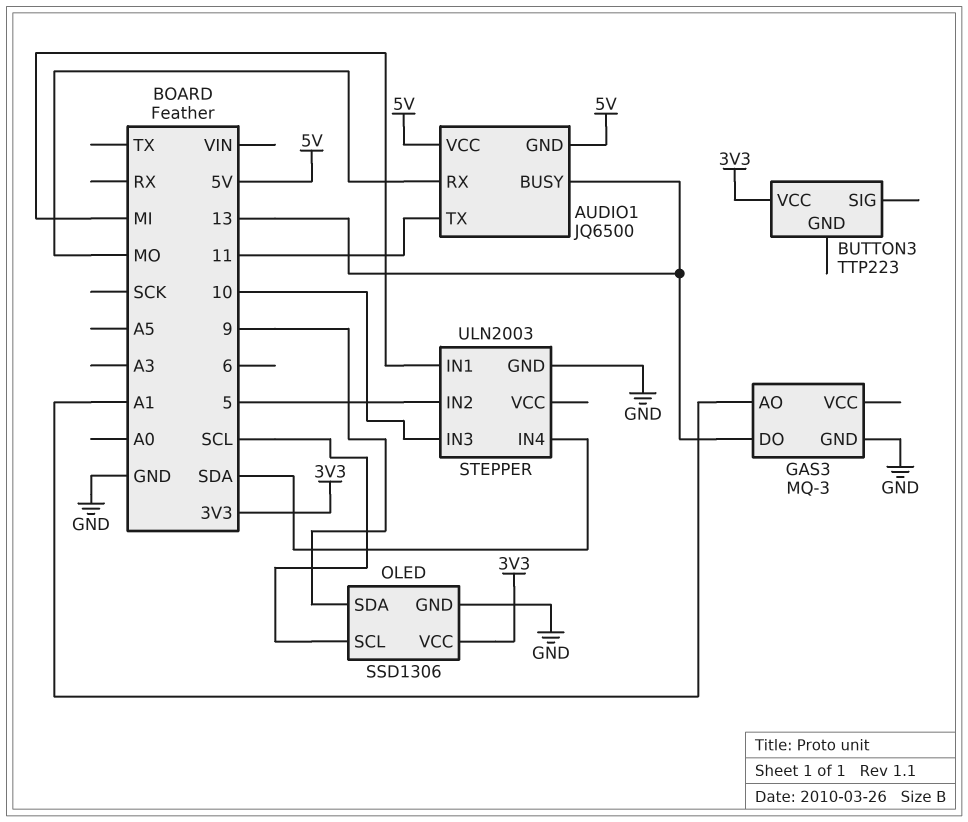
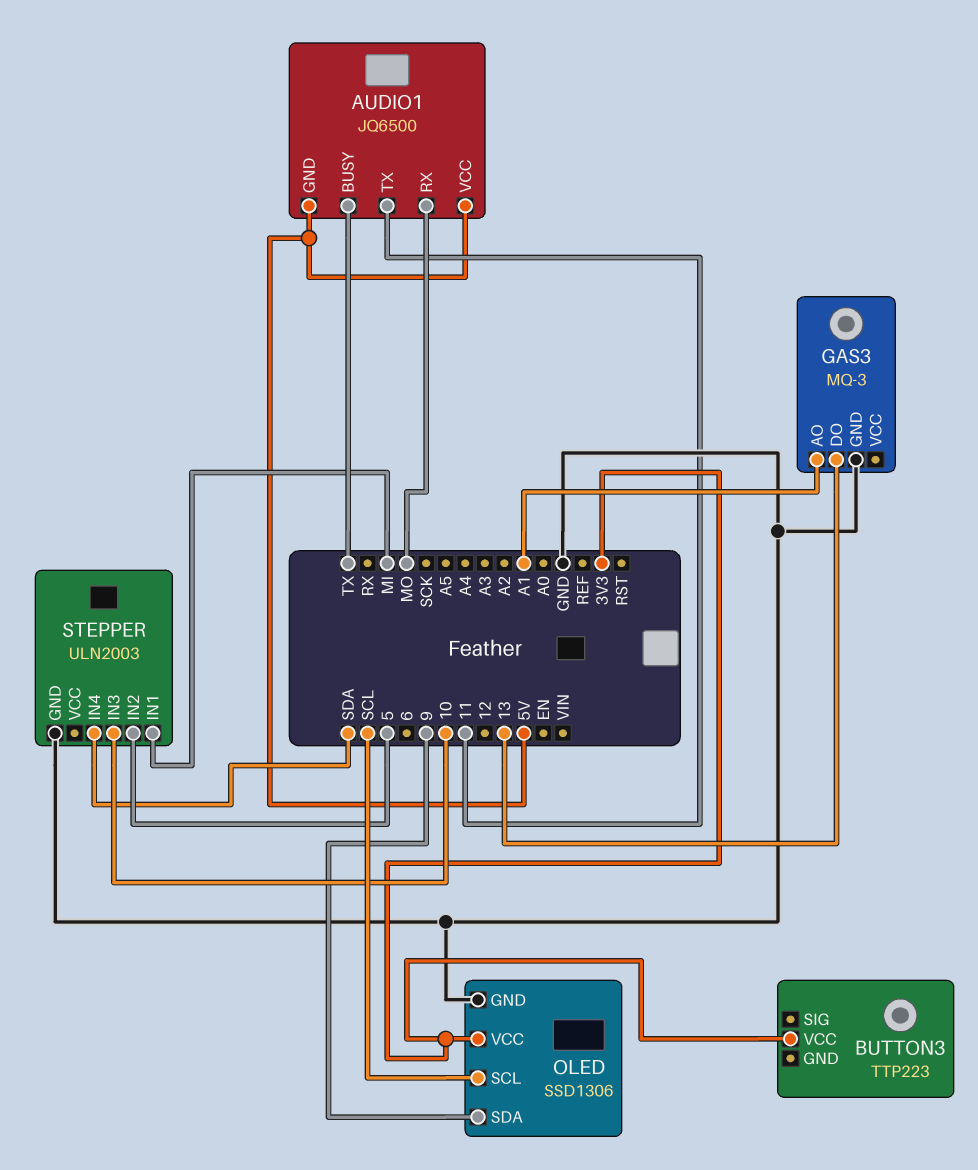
AUDIO1 pin BUSY: 13 -> TX

